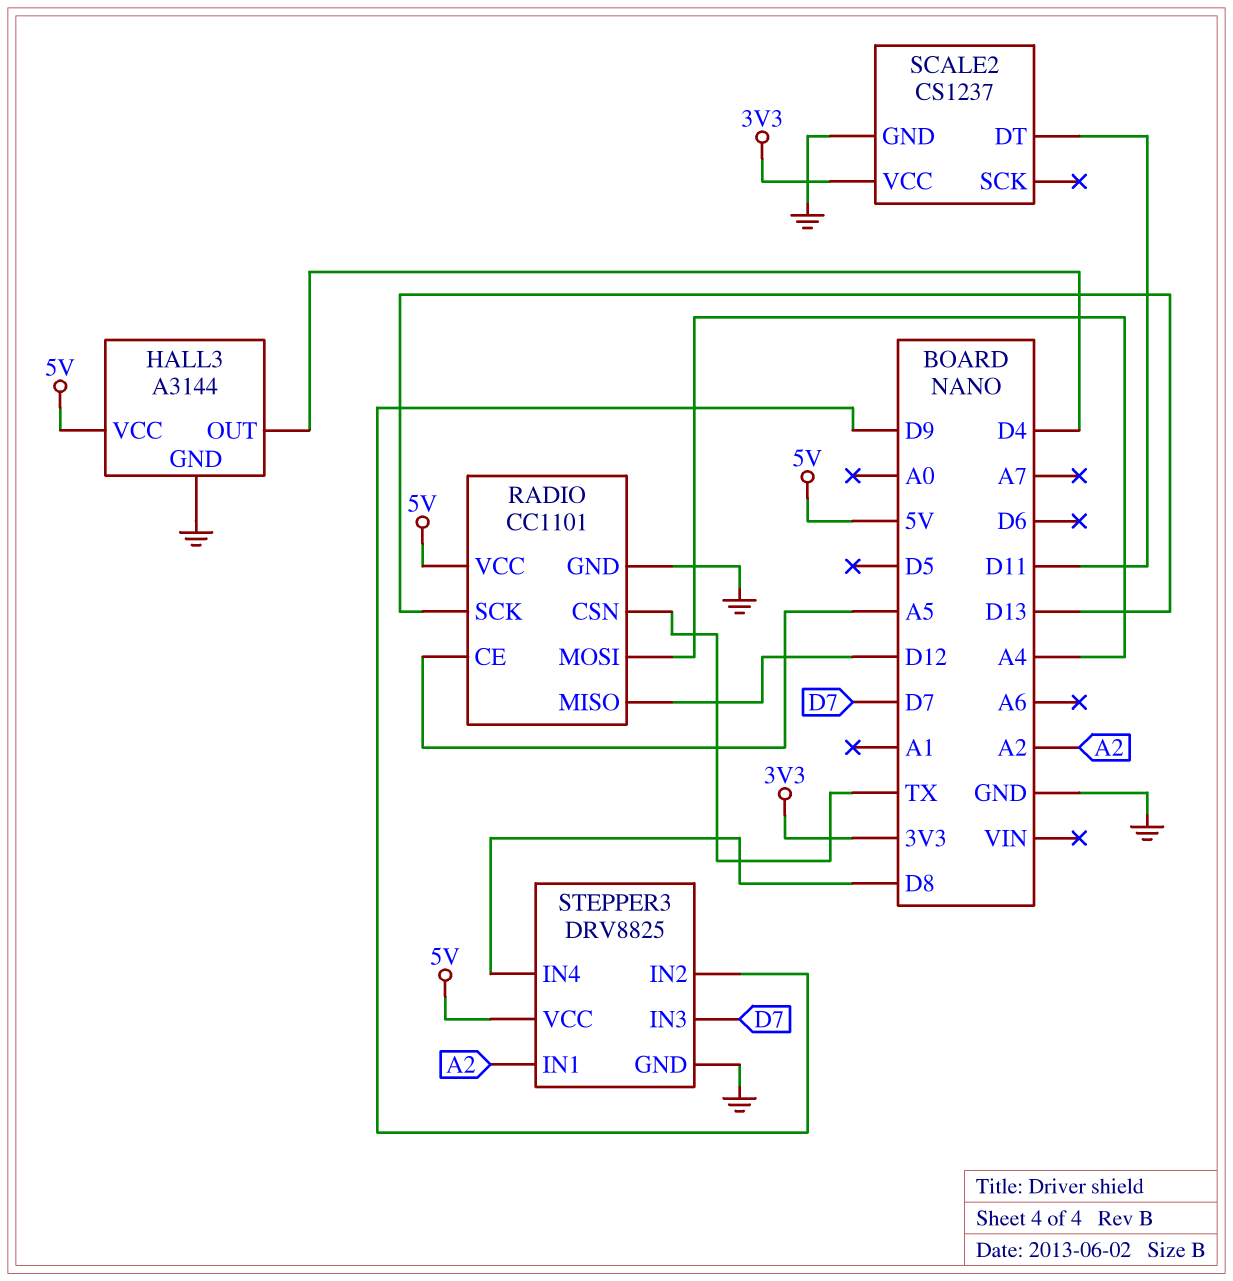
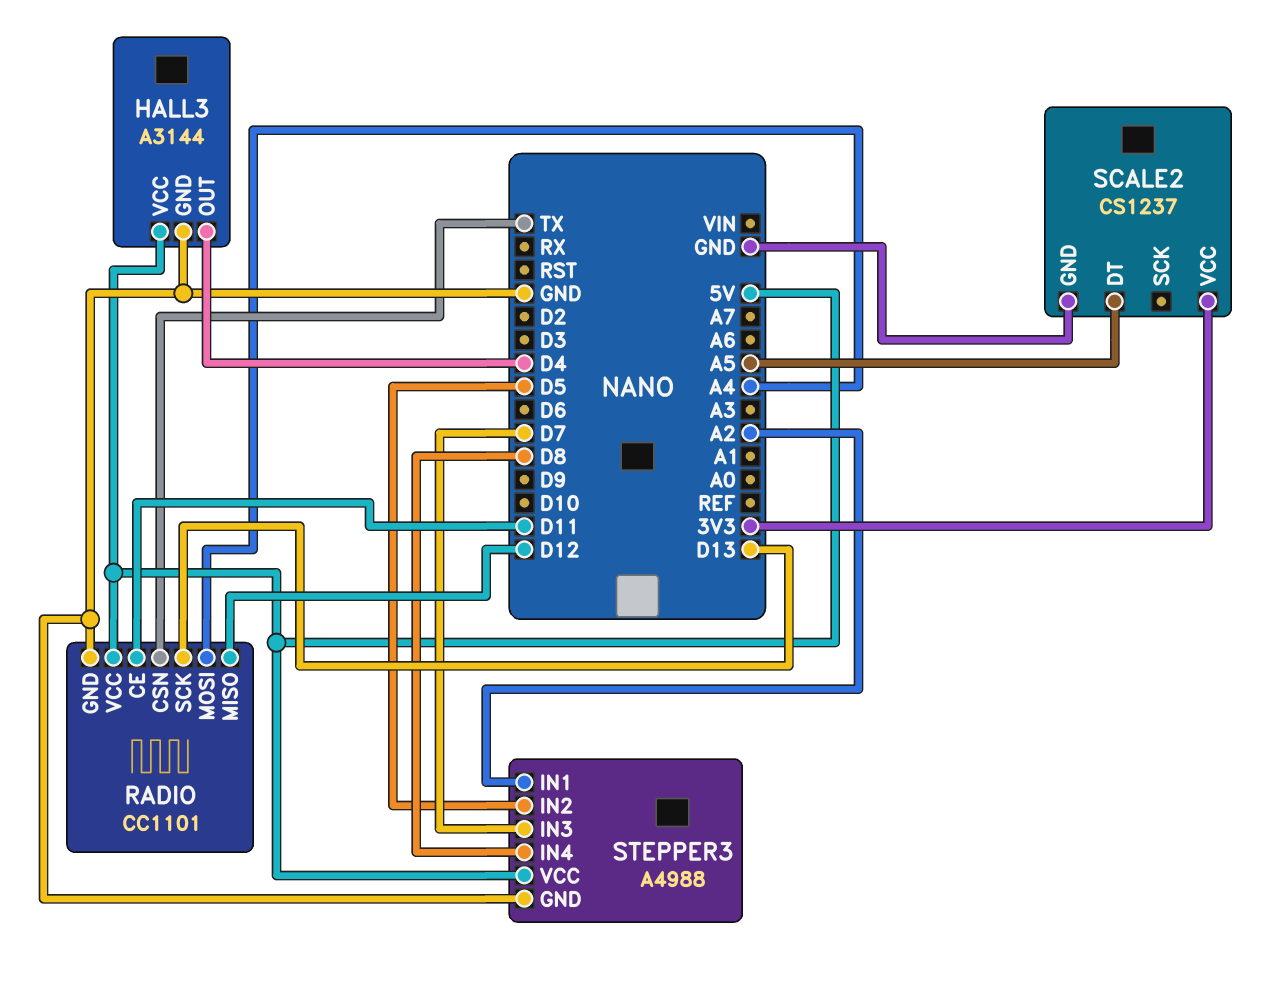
RADIO pin CE: A5 -> D11
SCALE2 pin DT: D11 -> A5
STEPPER3: DRV8825 -> A4988
STEPPER3 pin IN2: D9 -> D5

